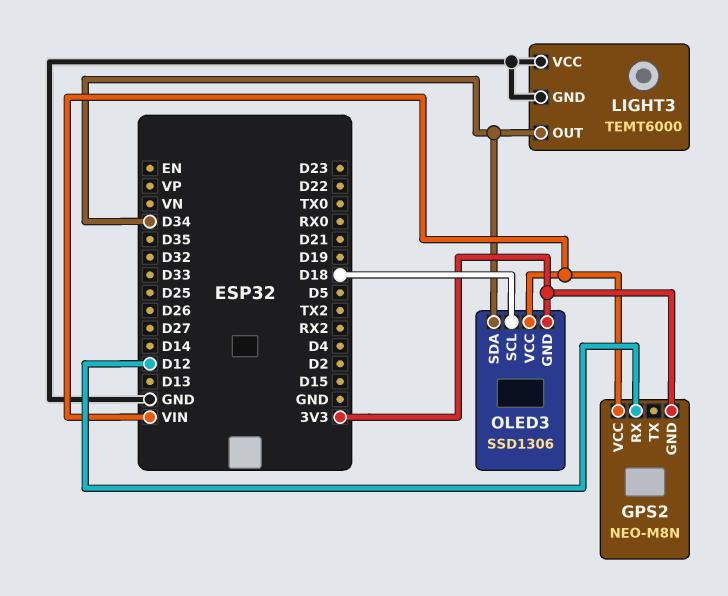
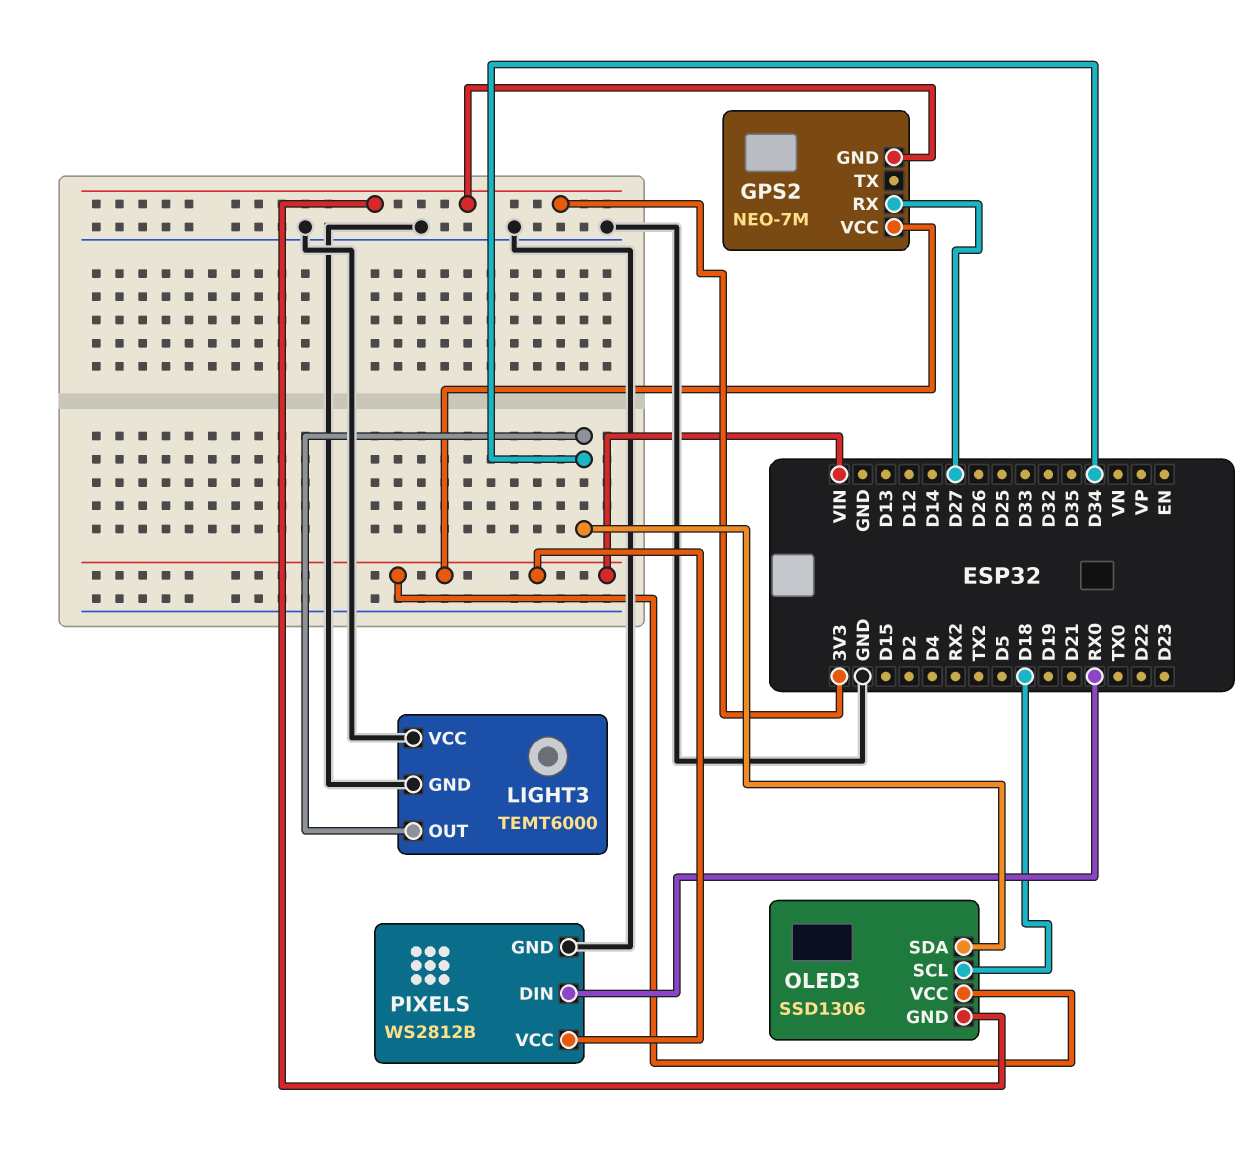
GPS2: NEO-M8N -> NEO-7M
GPS2 pin RX: D12 -> D27
PIXELS: none -> WS2812B
PIXELS pin DIN: none -> RX0
PIXELS pin GND: none -> GND
PIXELS pin VCC: none -> VIN

